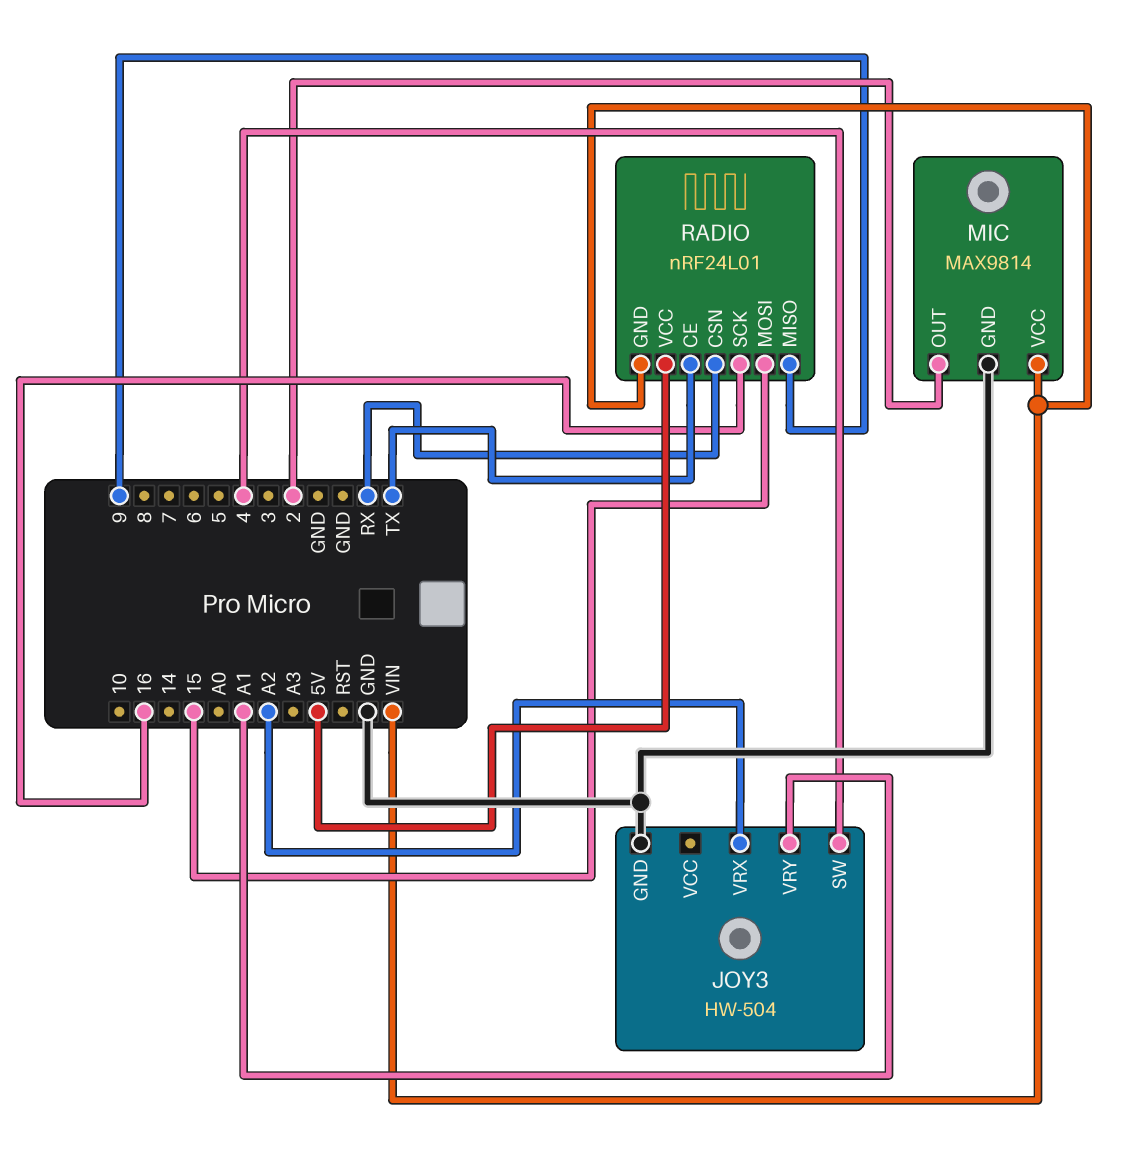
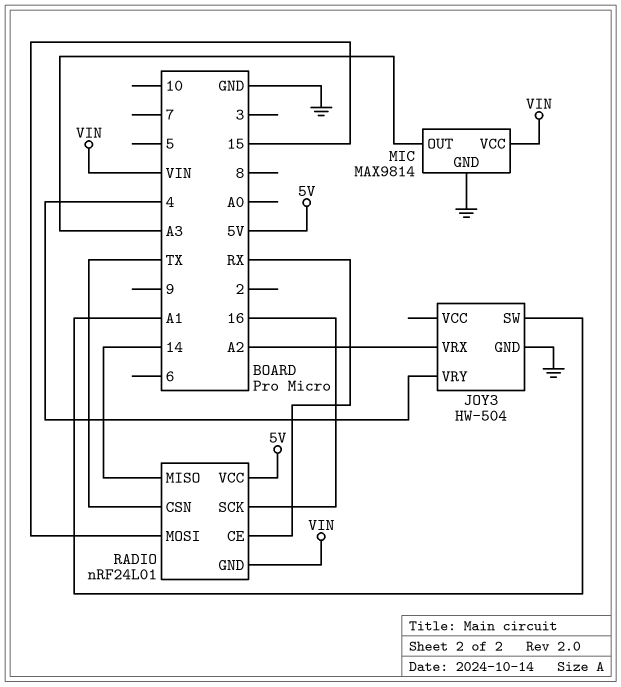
JOY3 pin SW: 4 -> A1
JOY3 pin VRY: A1 -> 4
MIC pin OUT: 2 -> A3
RADIO pin CE: TX -> RX
RADIO pin CSN: RX -> TX
RADIO pin MISO: 9 -> 14

